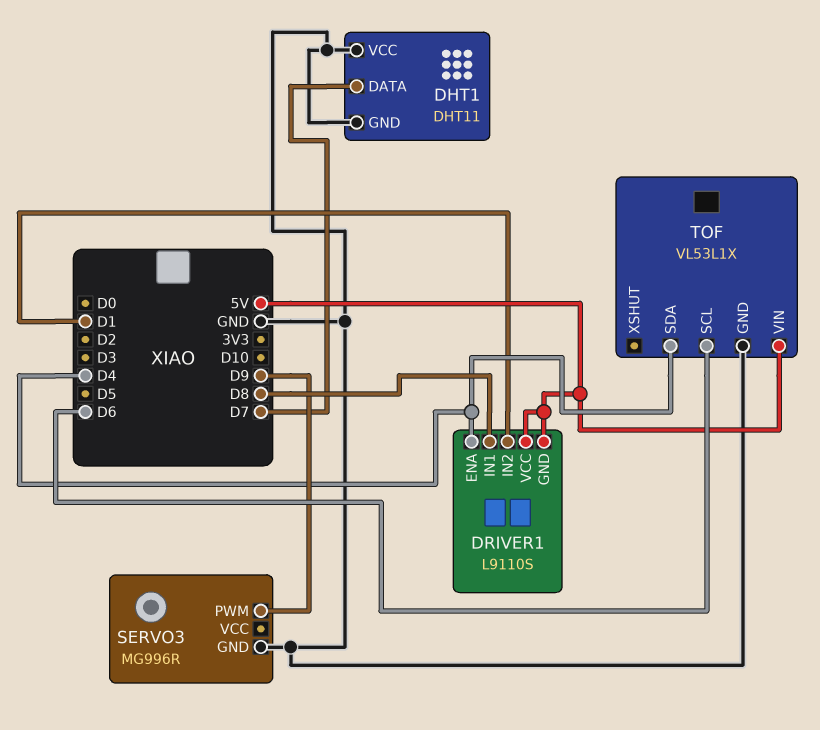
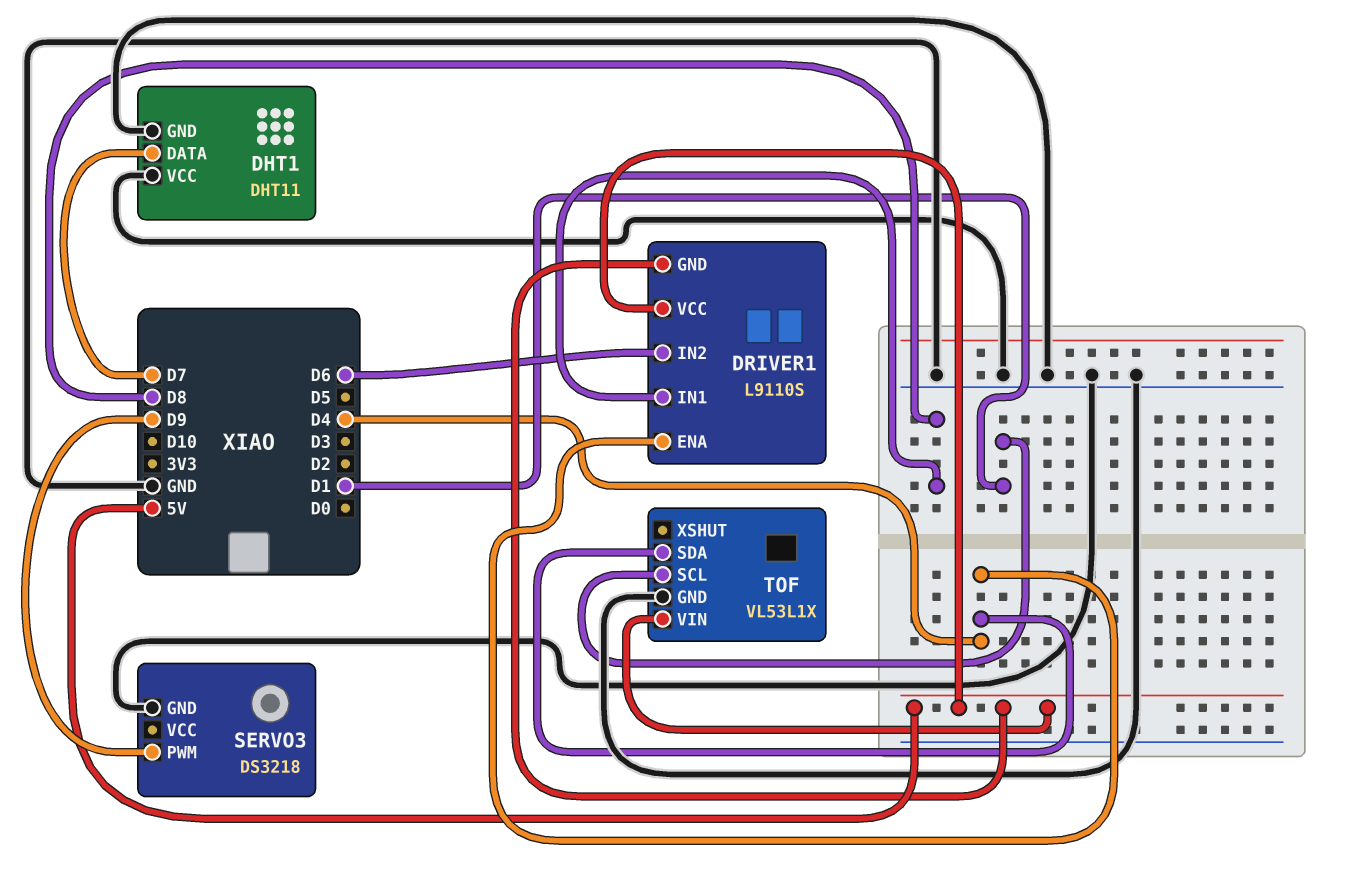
DRIVER1 pin IN2: D1 -> D6
SERVO3: MG996R -> DS3218
TOF pin SCL: D6 -> D1

